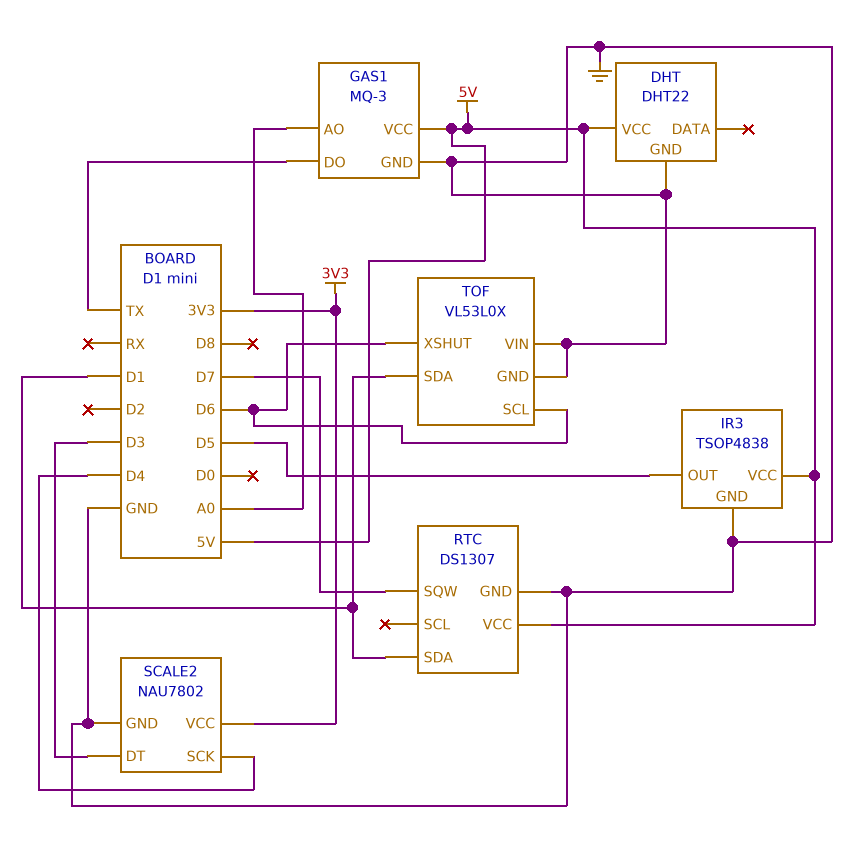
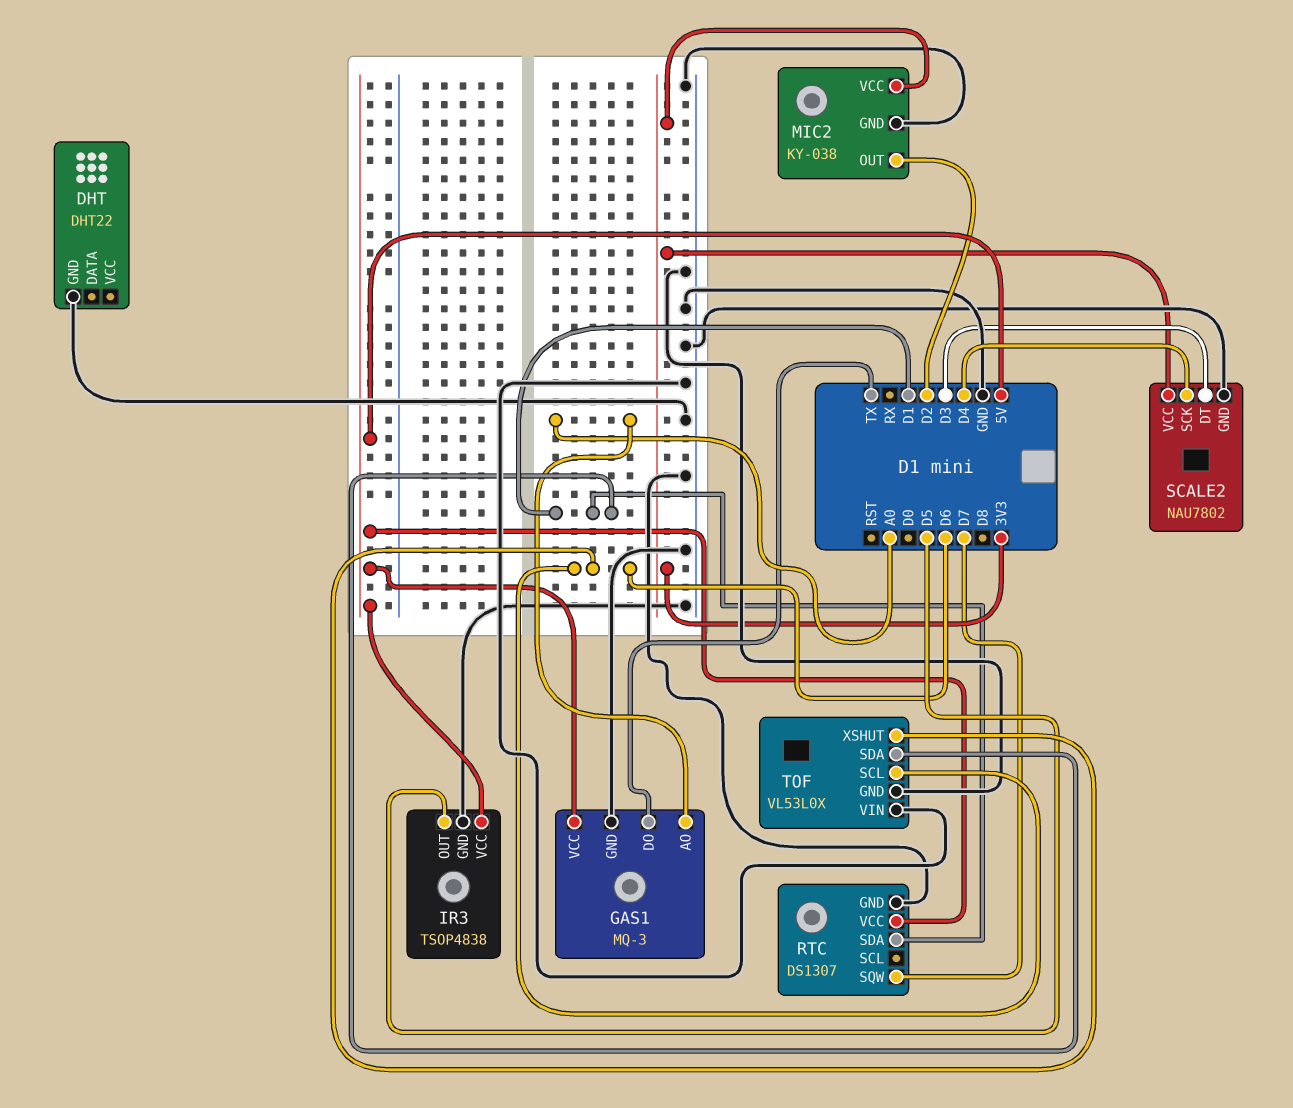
DHT pin VCC: 5V -> none
MIC2: none -> KY-038
MIC2 pin GND: none -> GND
MIC2 pin OUT: none -> D2
MIC2 pin VCC: none -> 3V3

